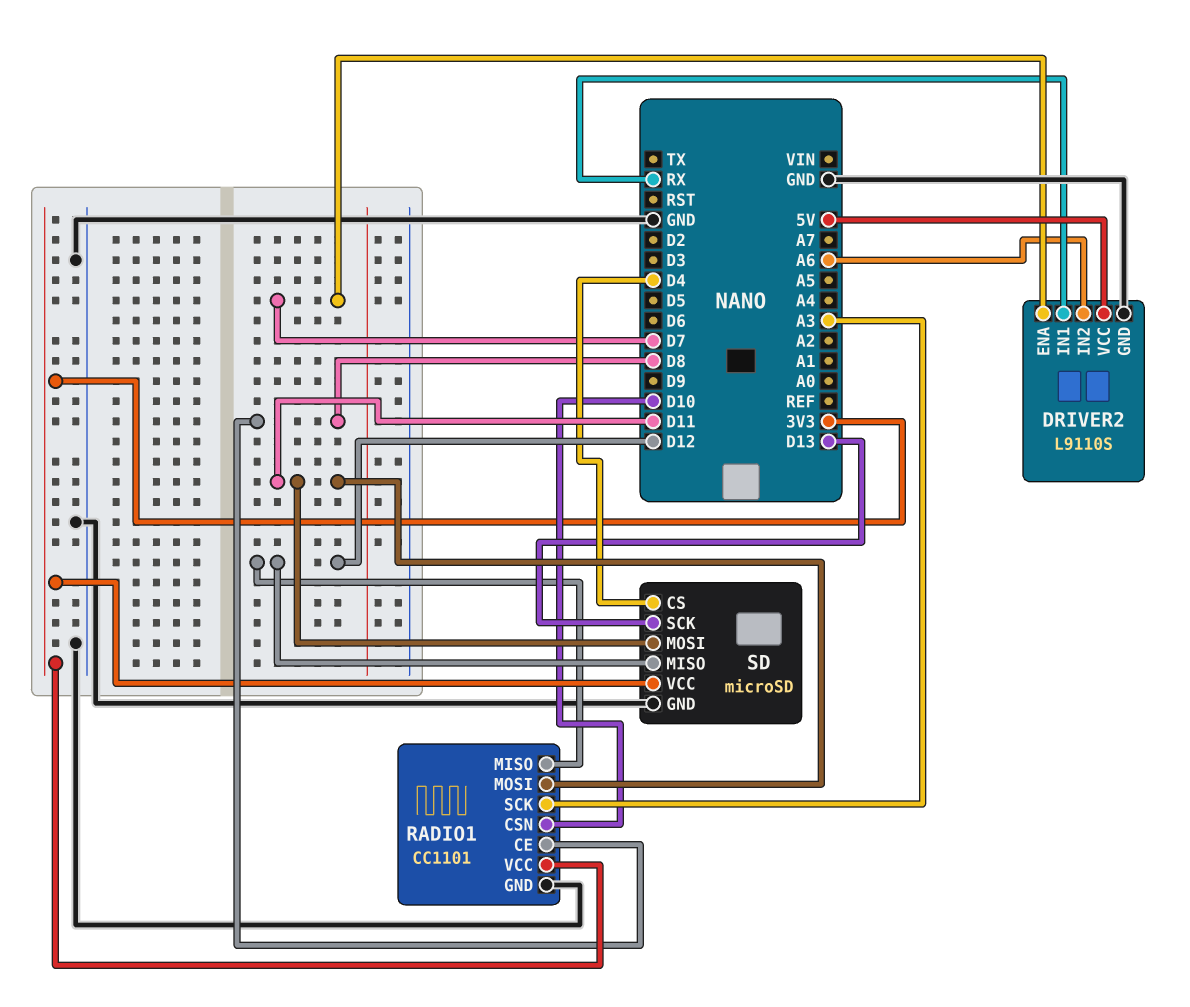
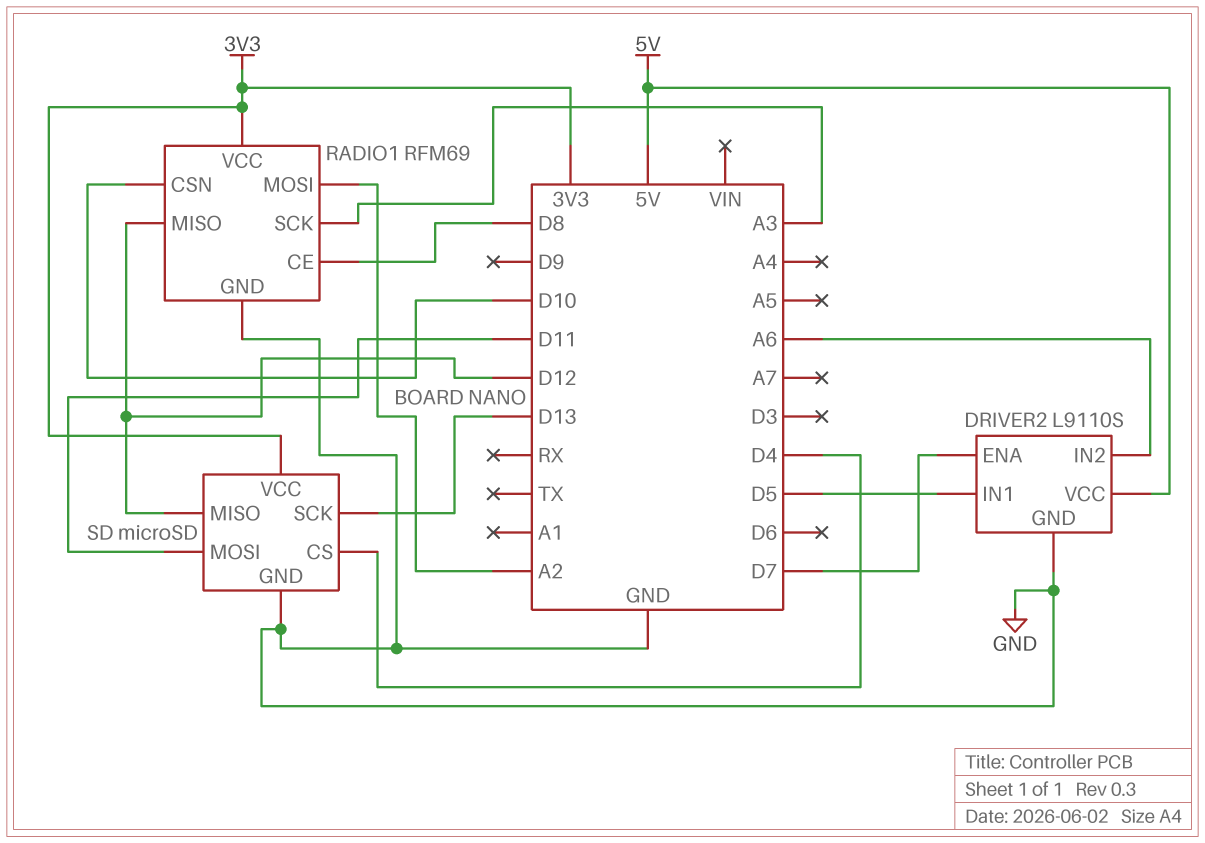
DRIVER2 pin IN1: RX -> D5
RADIO1: CC1101 -> RFM69
RADIO1 pin MOSI: D11 -> A2

